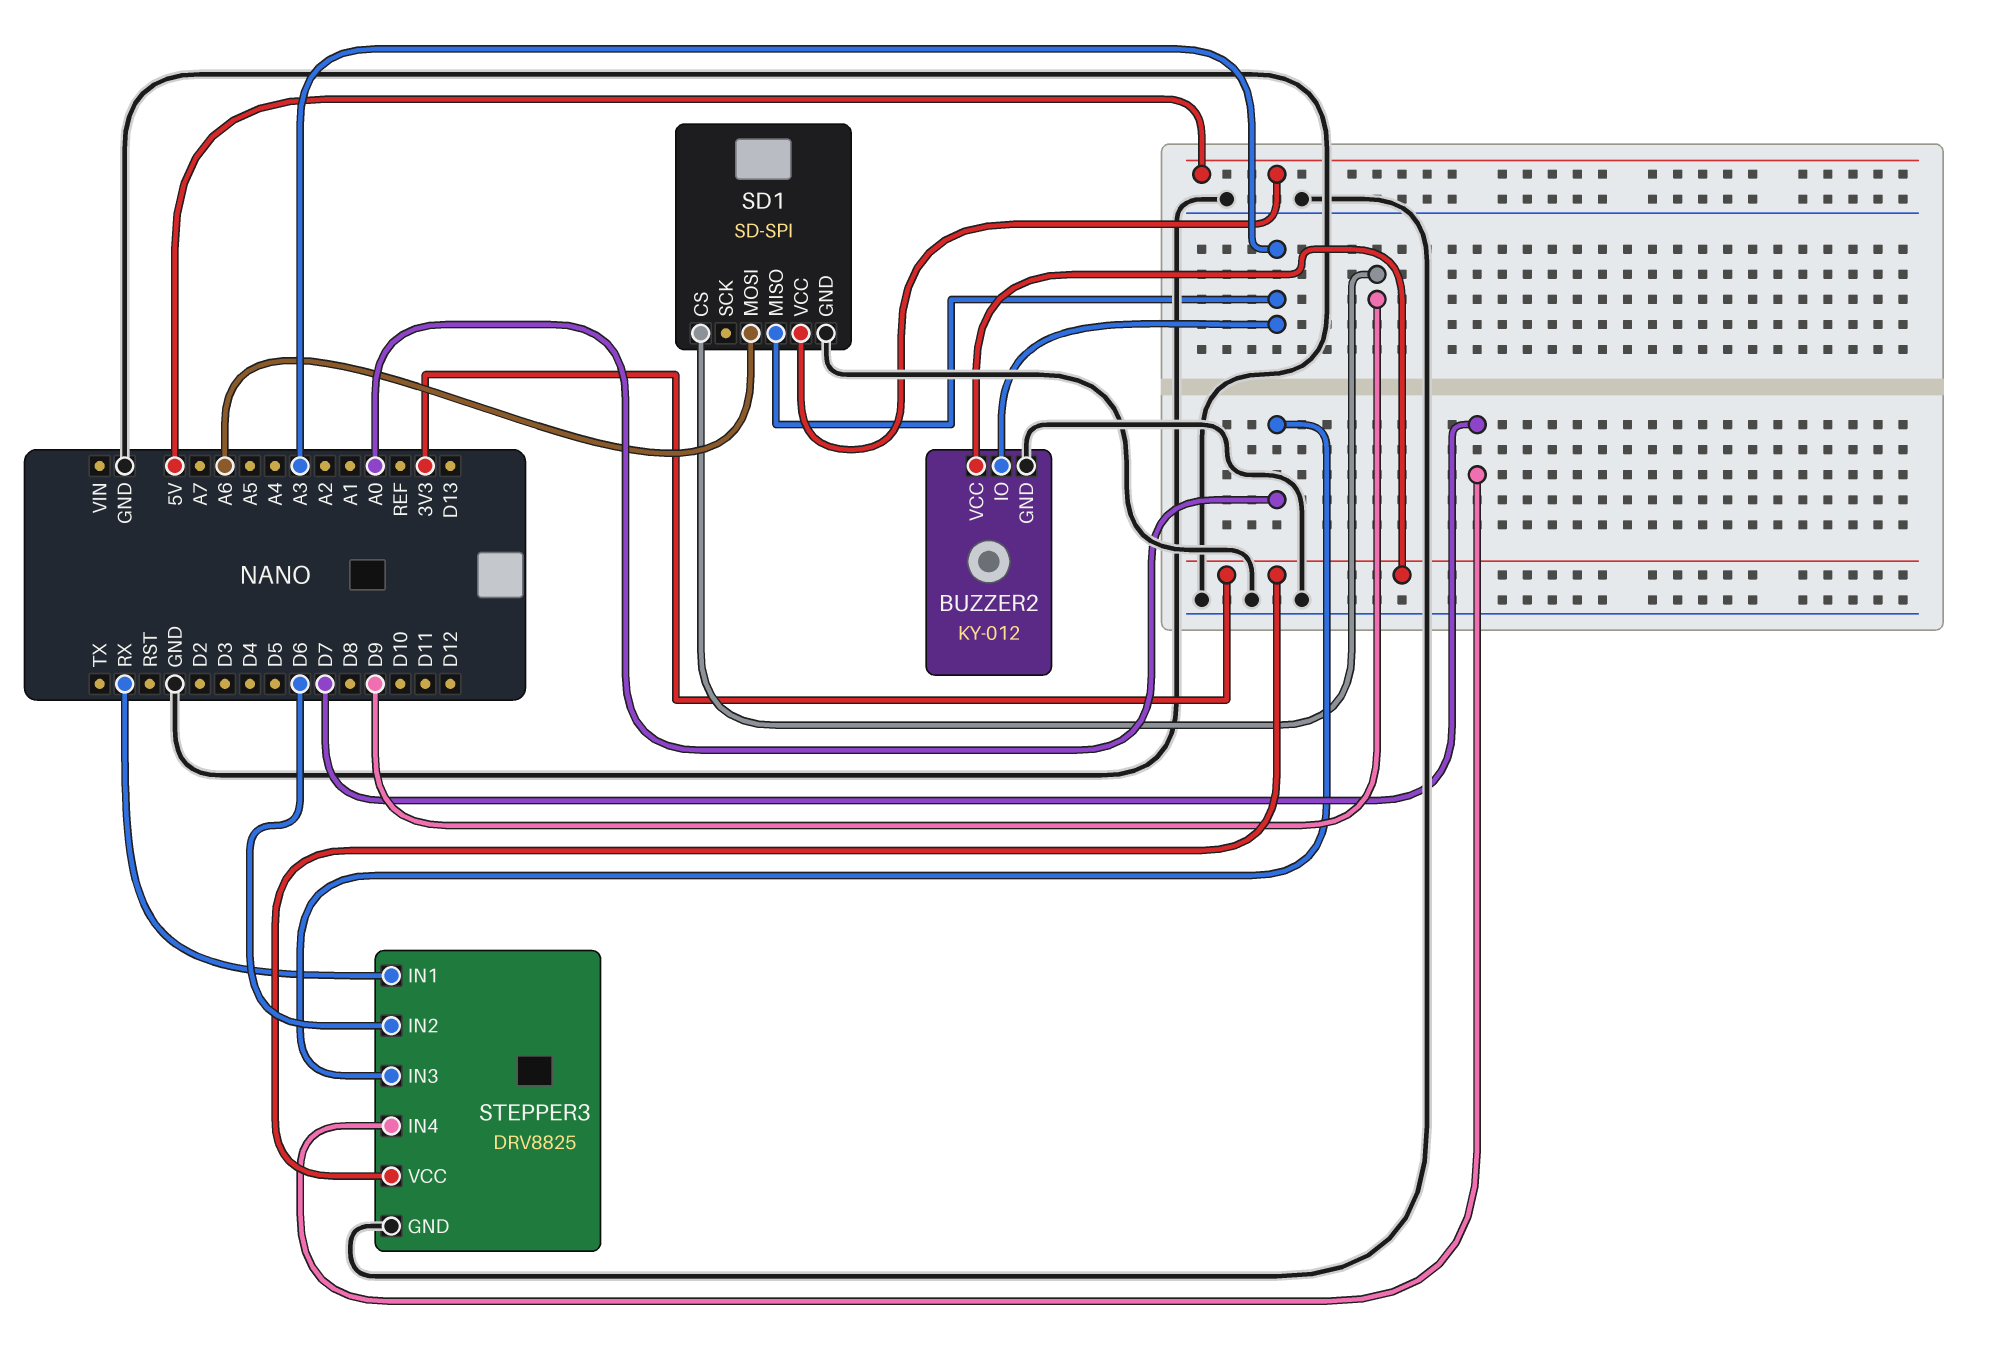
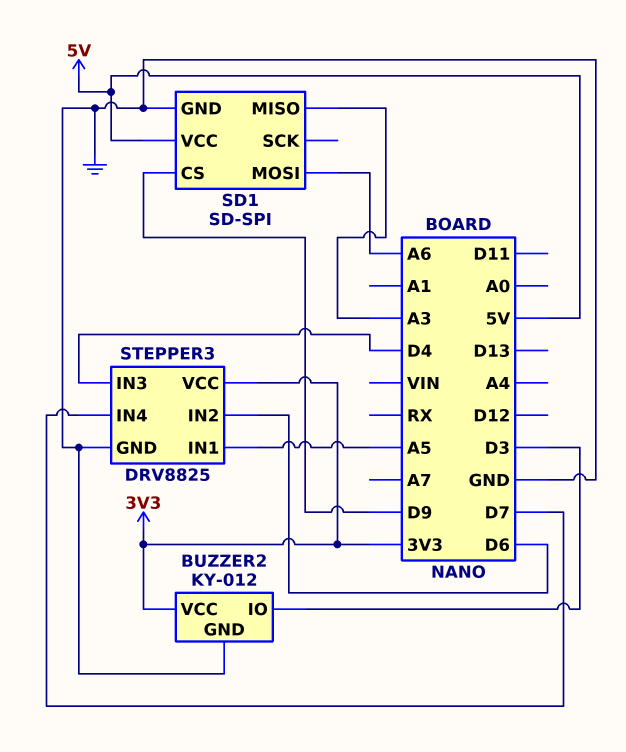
BUZZER2 pin IO: A3 -> D3
STEPPER3 pin IN1: RX -> A5
STEPPER3 pin IN3: A0 -> D4

